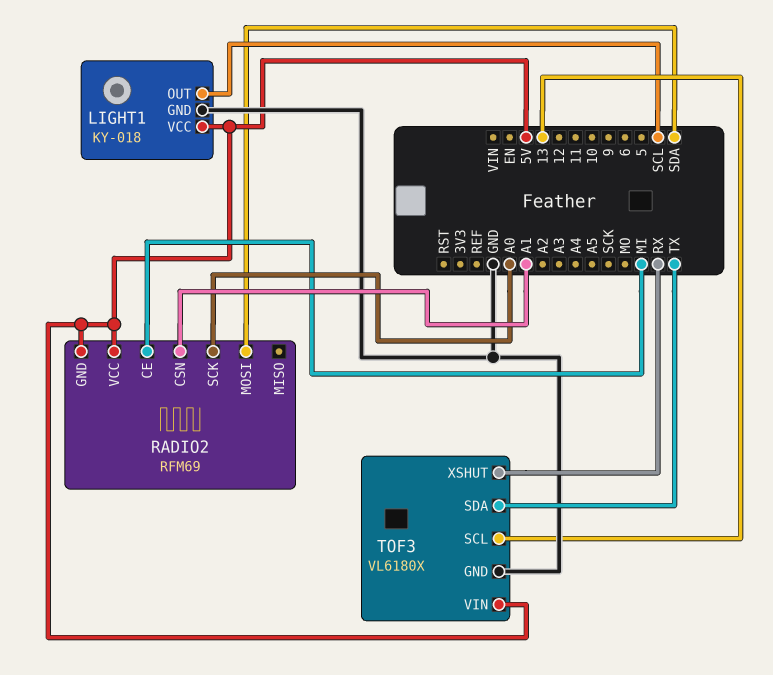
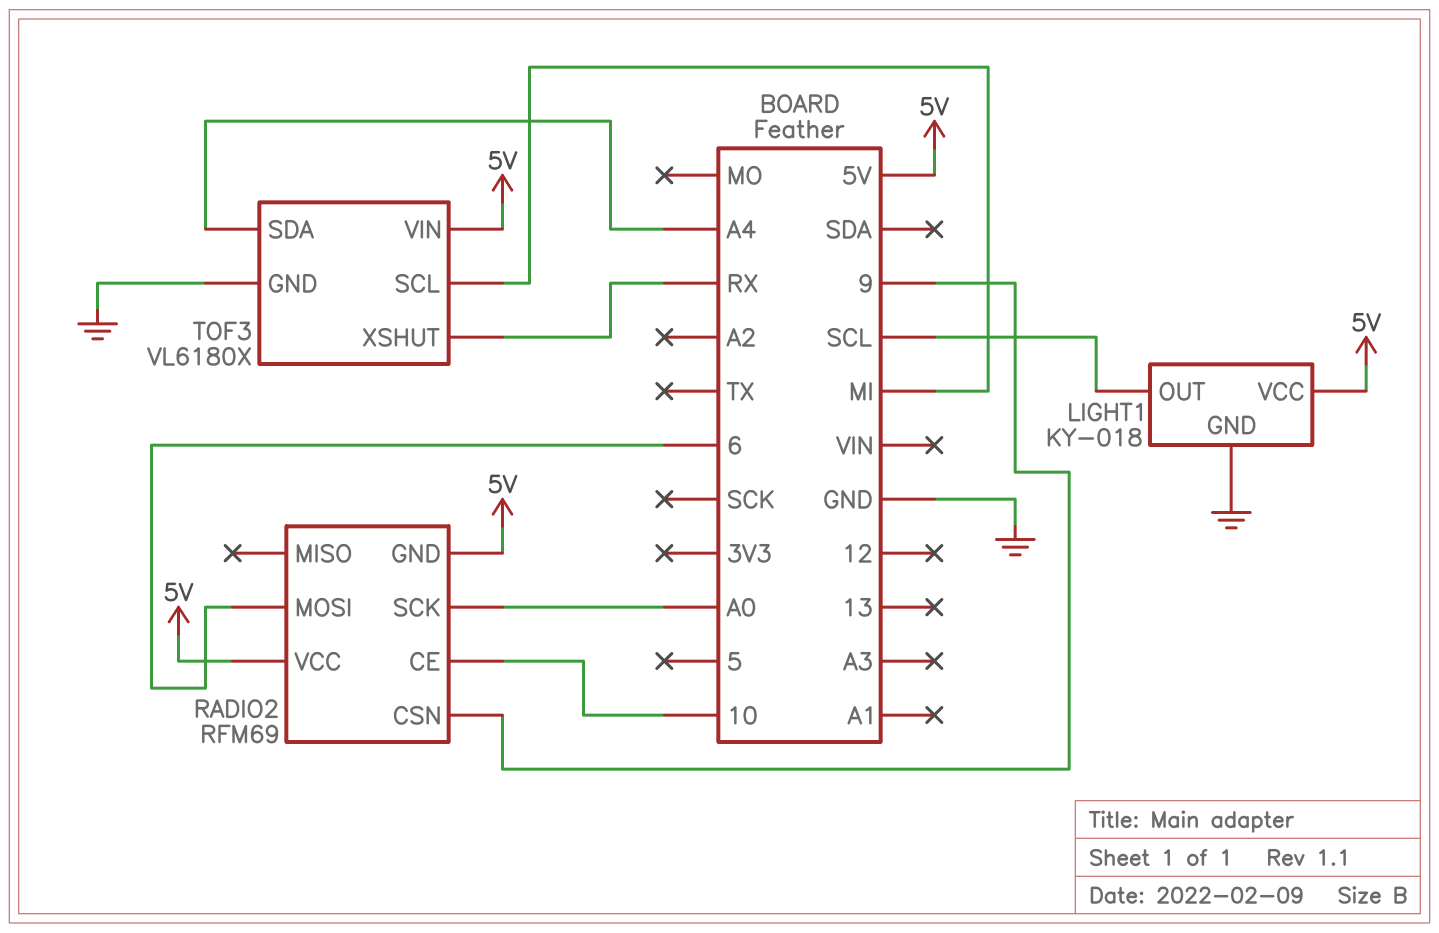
RADIO2 pin CE: MI -> 10
RADIO2 pin CSN: A1 -> 9
RADIO2 pin MOSI: SDA -> 6
TOF3 pin SCL: 13 -> MI
TOF3 pin SDA: TX -> A4

